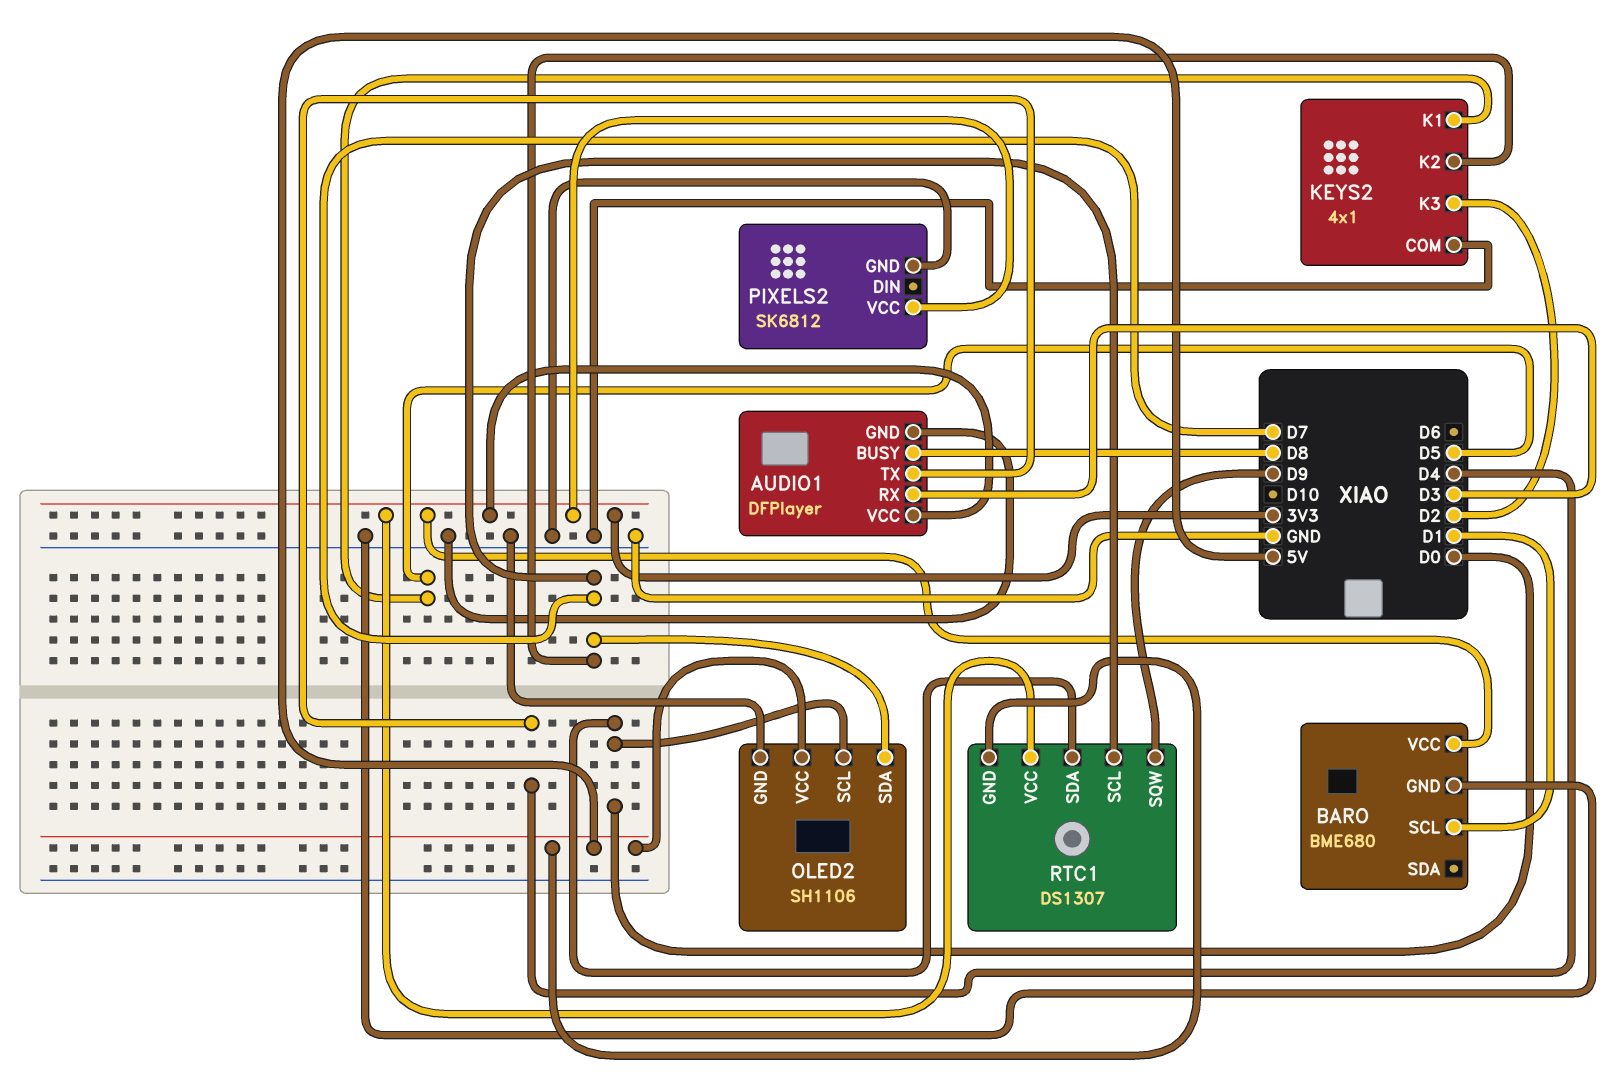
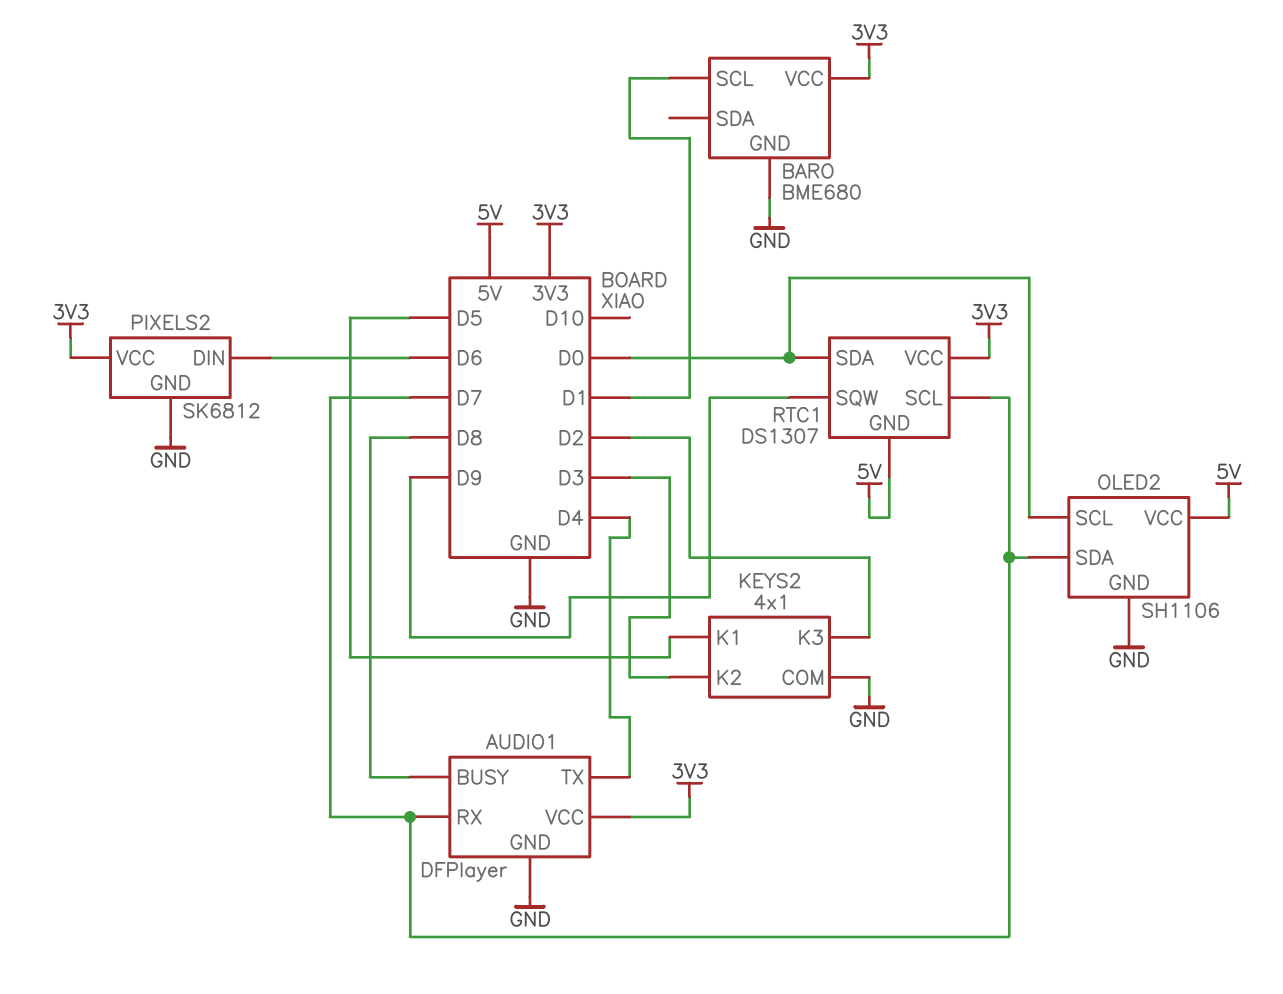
AUDIO1 pin RX: D3 -> D7
KEYS2 pin K2: D7 -> D3
PIXELS2 pin DIN: none -> D6

